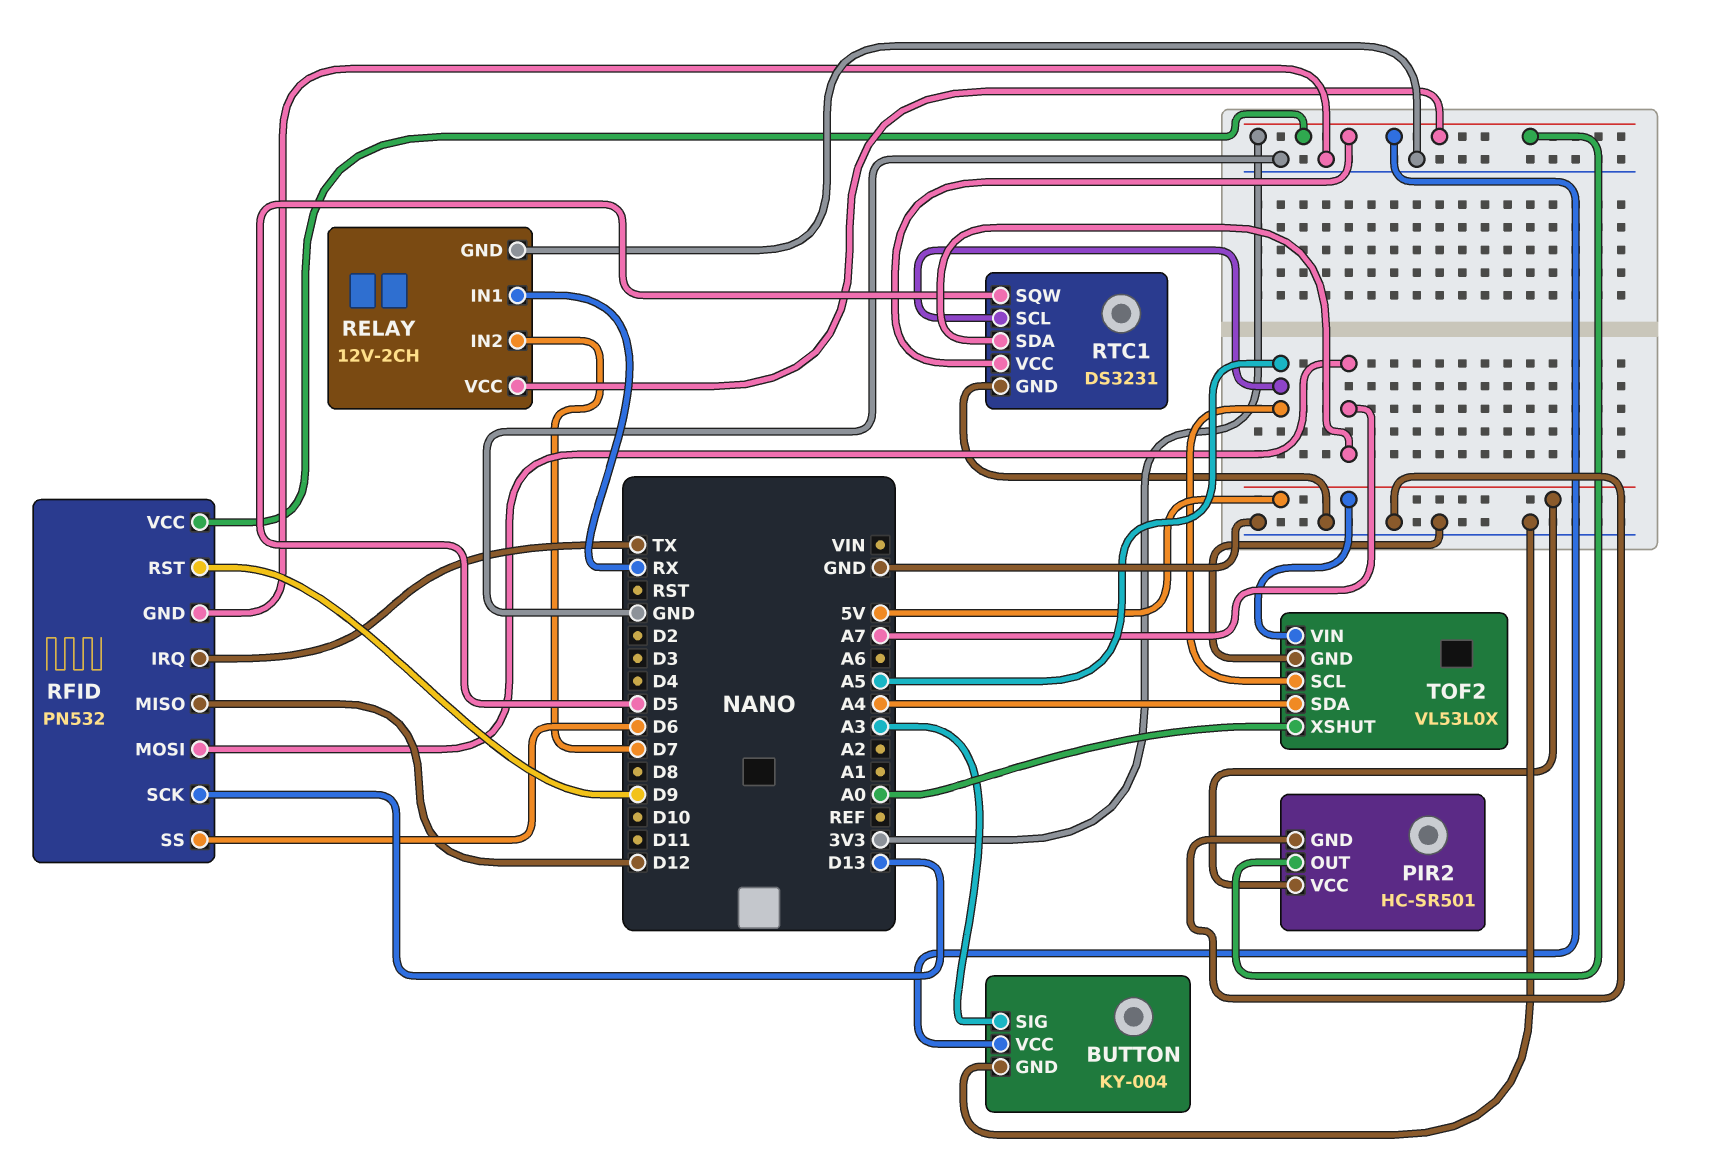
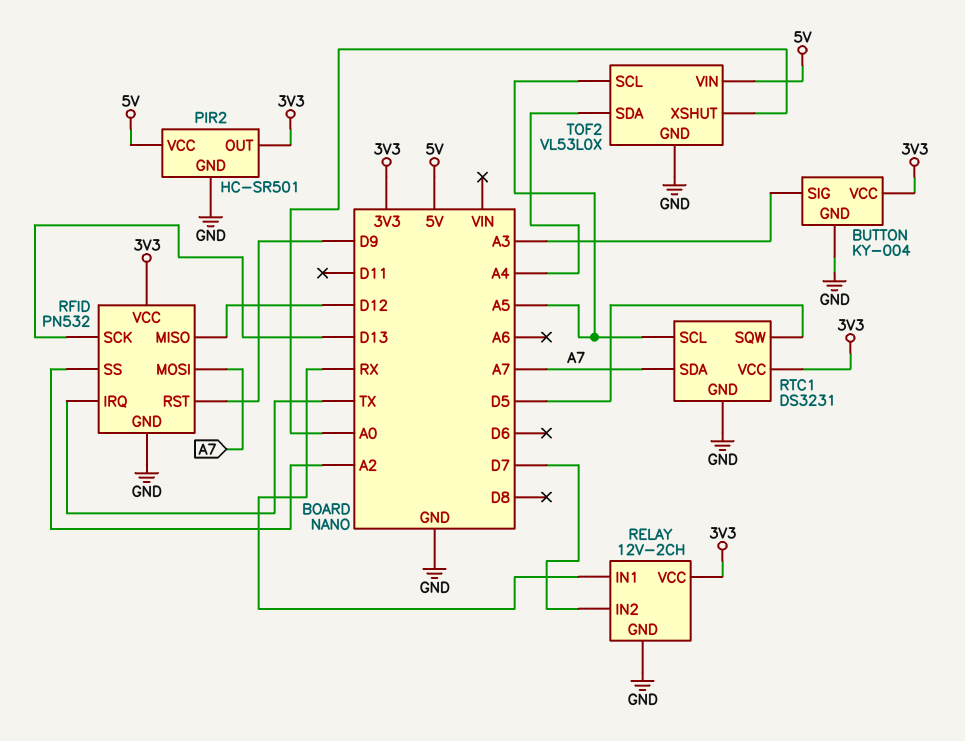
RFID pin SS: D6 -> A2

